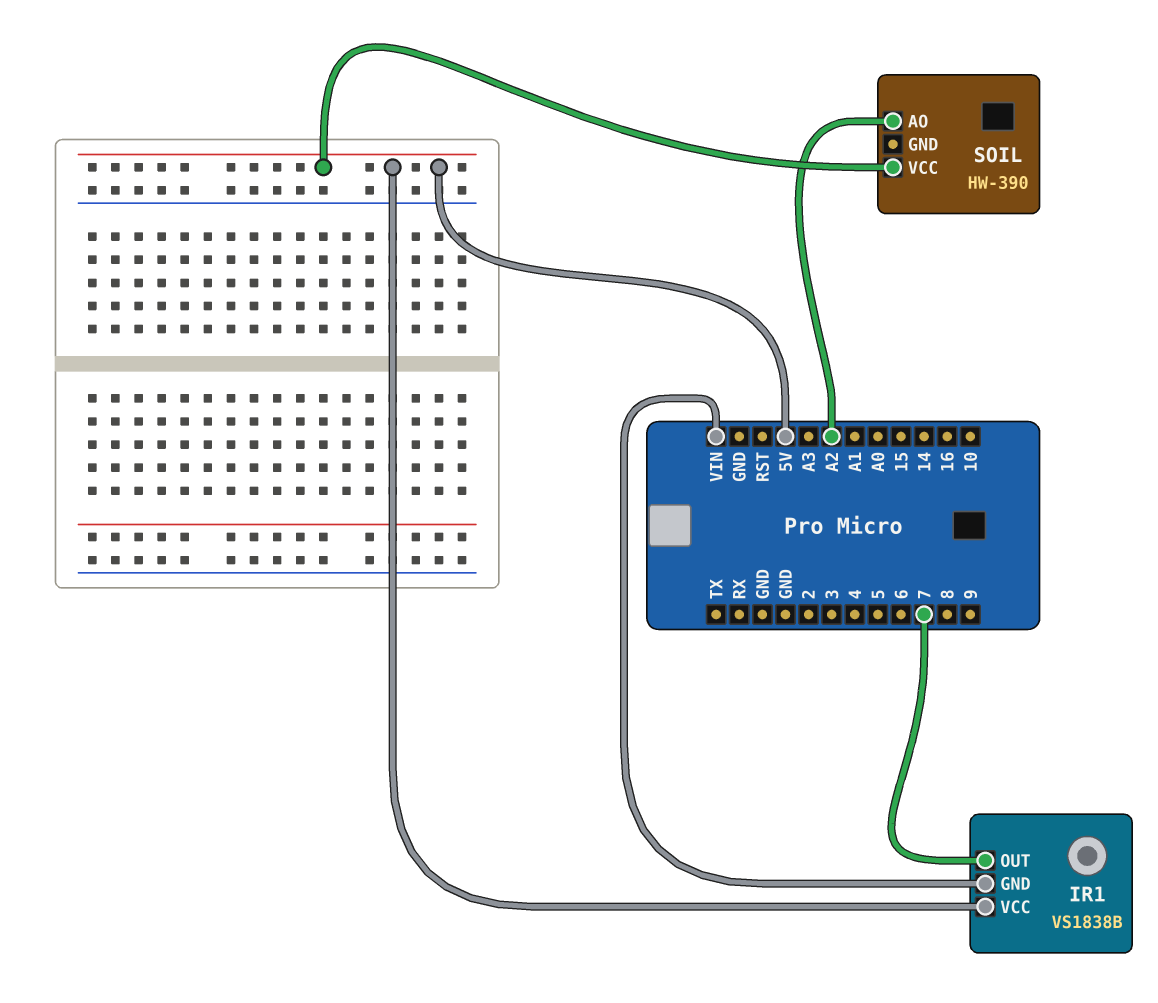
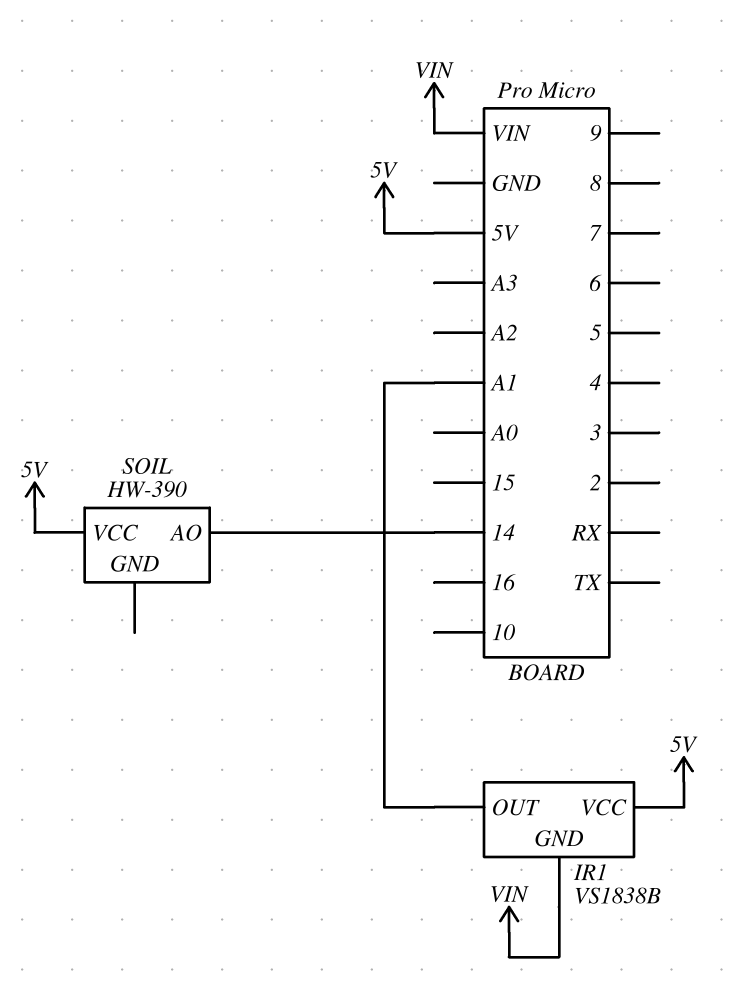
IR1 pin OUT: 7 -> A1
SOIL pin AO: A2 -> 14

